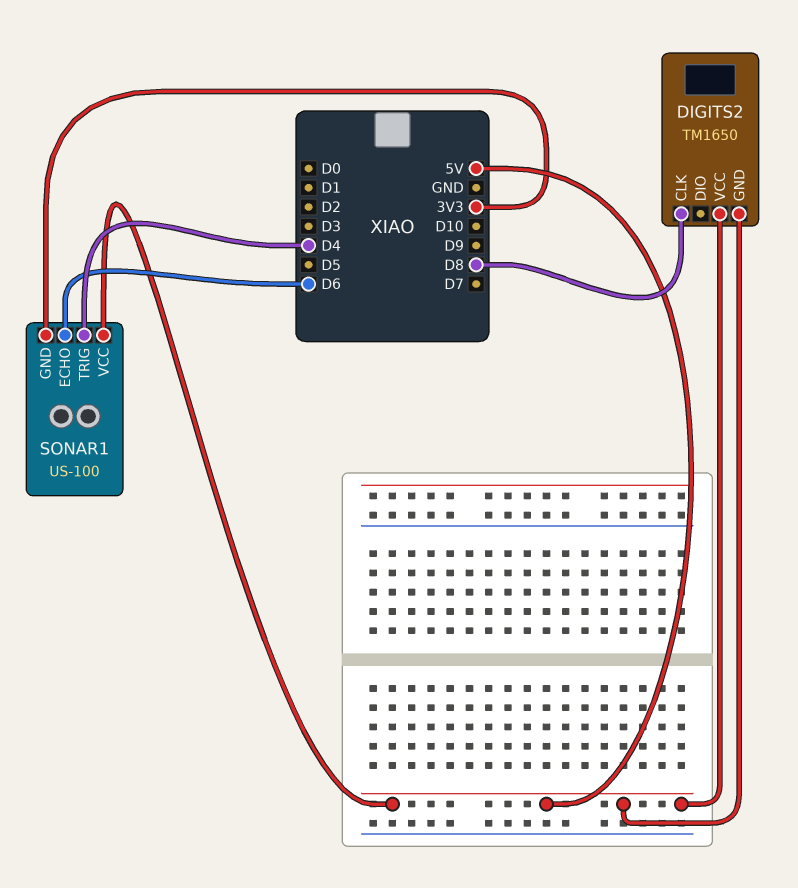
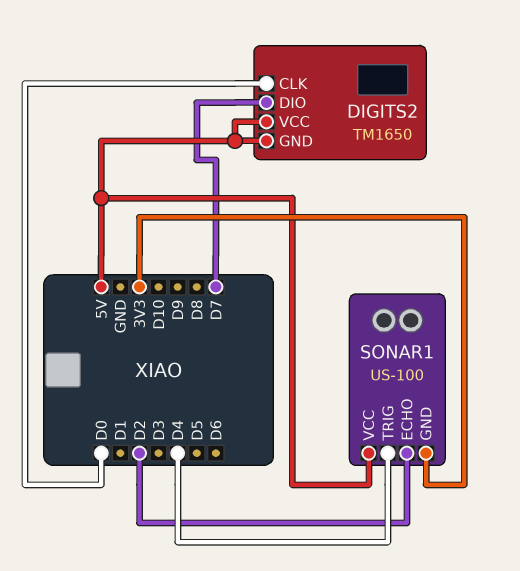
DIGITS2 pin CLK: D8 -> D0
DIGITS2 pin DIO: none -> D7
SONAR1 pin ECHO: D6 -> D2

